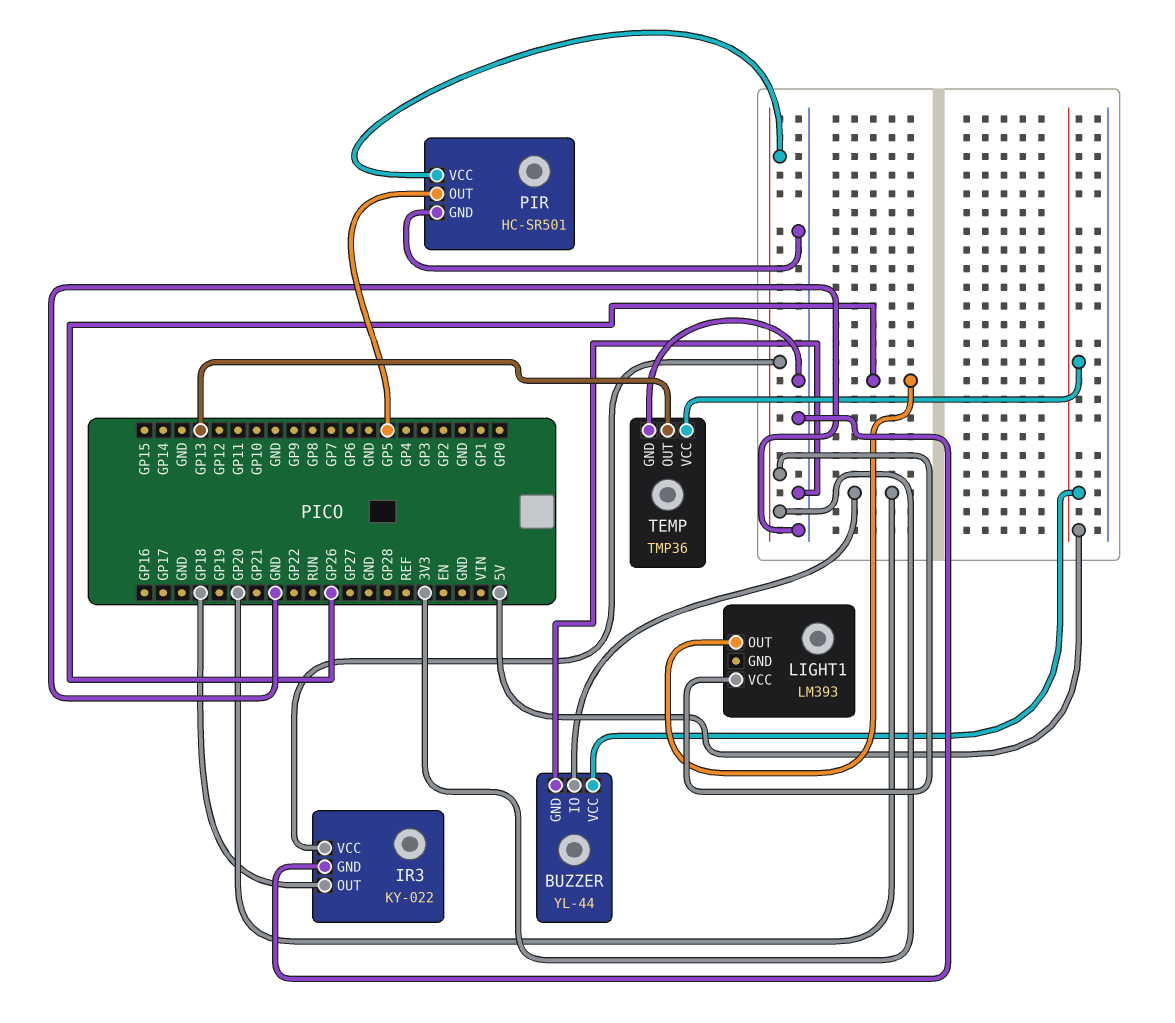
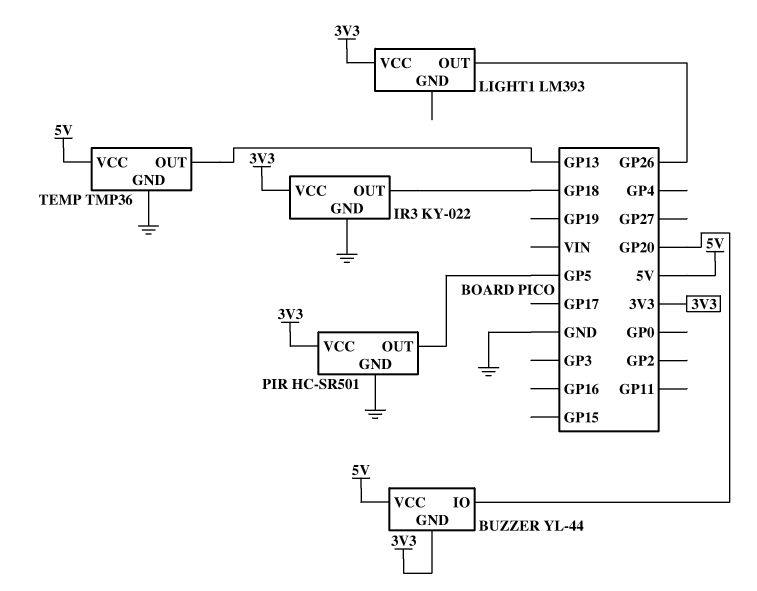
BUZZER pin GND: GND -> 3V3

